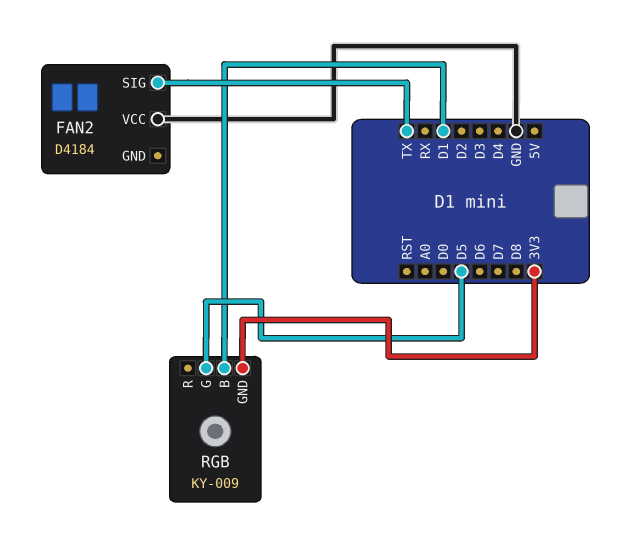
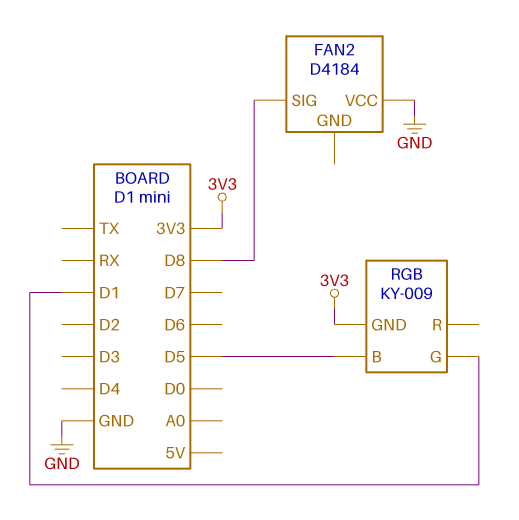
FAN2 pin SIG: TX -> D8
RGB pin B: D1 -> D5
RGB pin G: D5 -> D1

